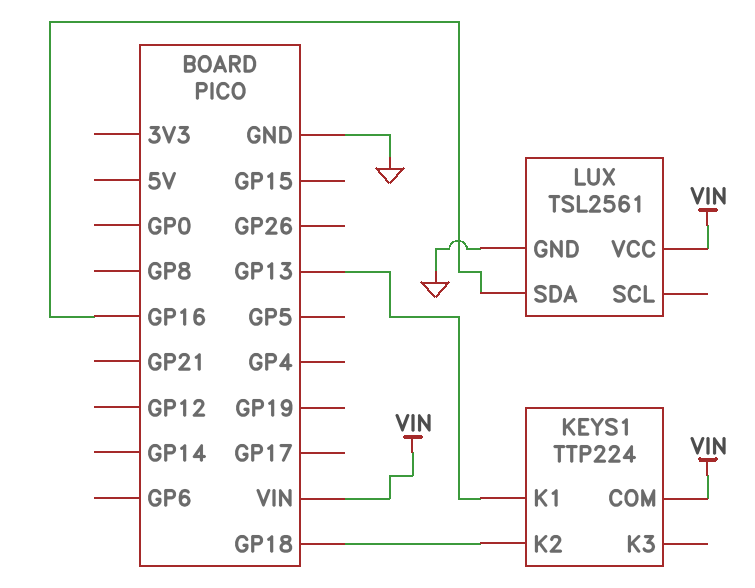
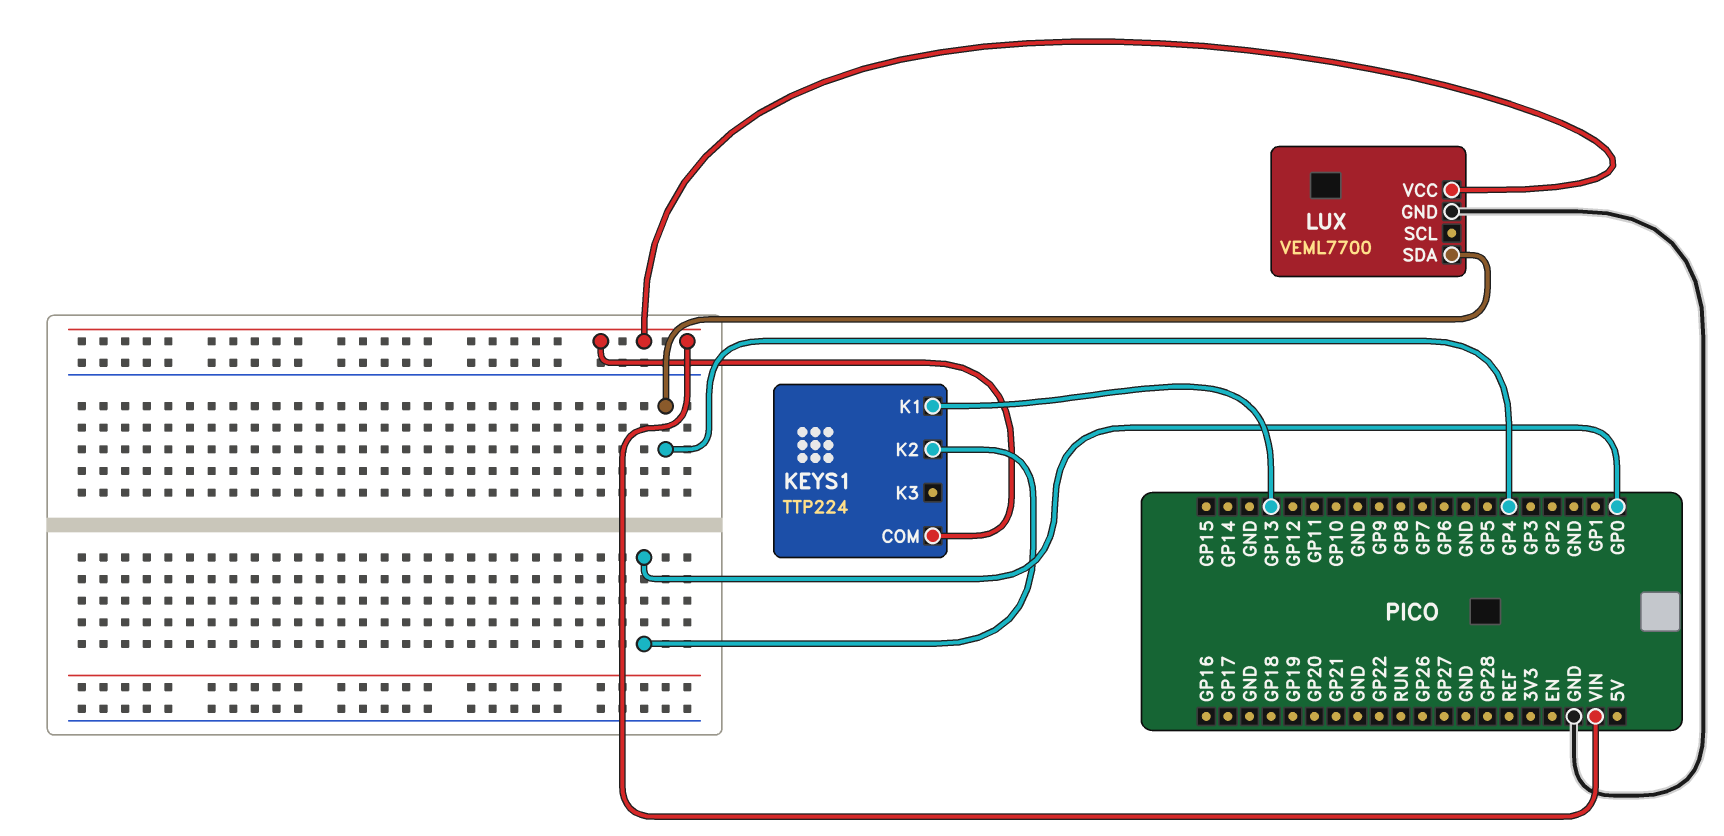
KEYS1 pin K2: GP18 -> GP0
LUX: TSL2561 -> VEML7700
LUX pin SDA: GP16 -> GP4

